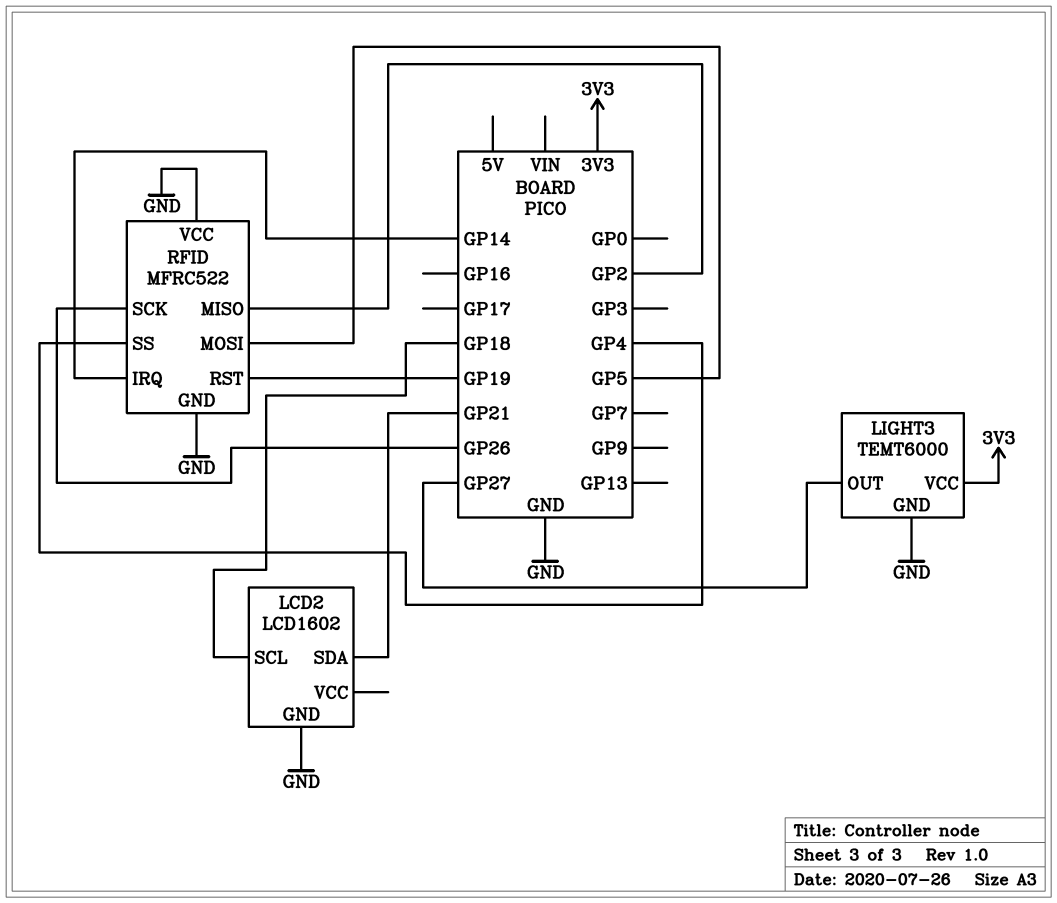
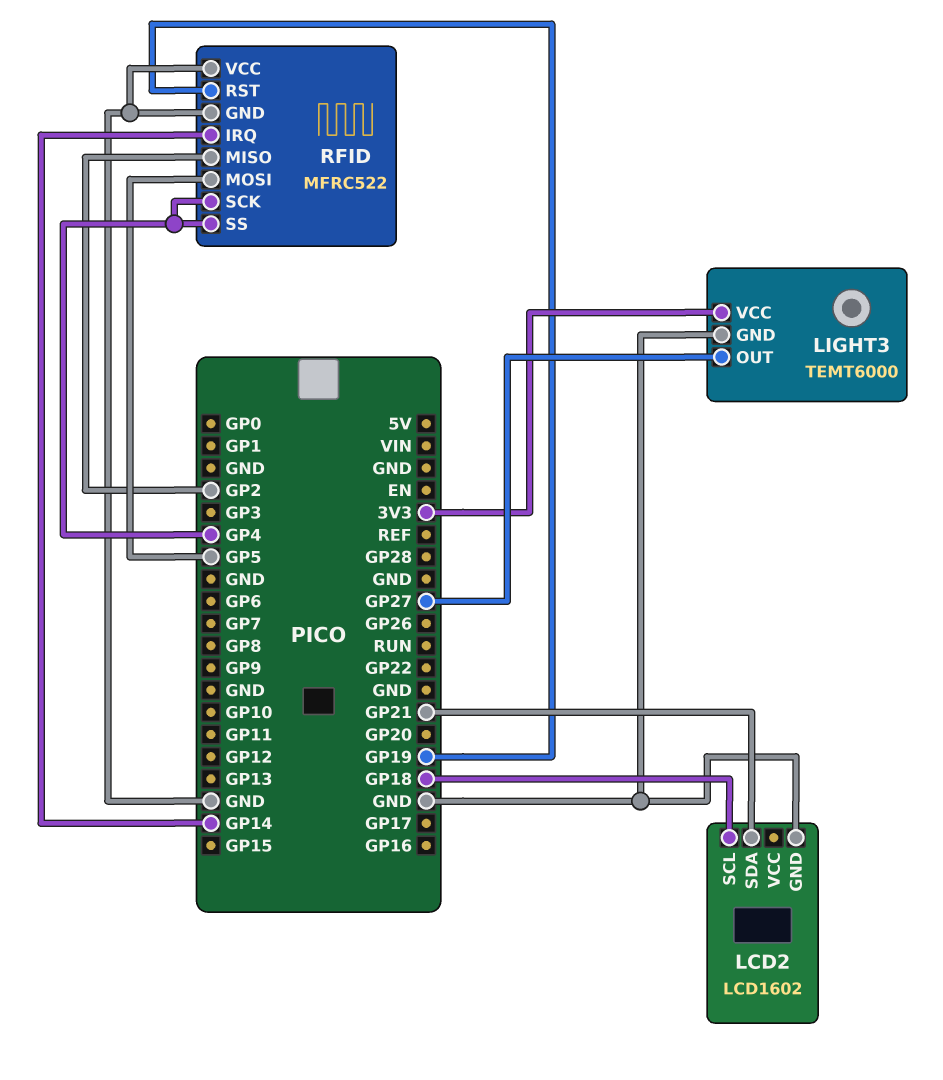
RFID pin SCK: GP26 -> GP4

